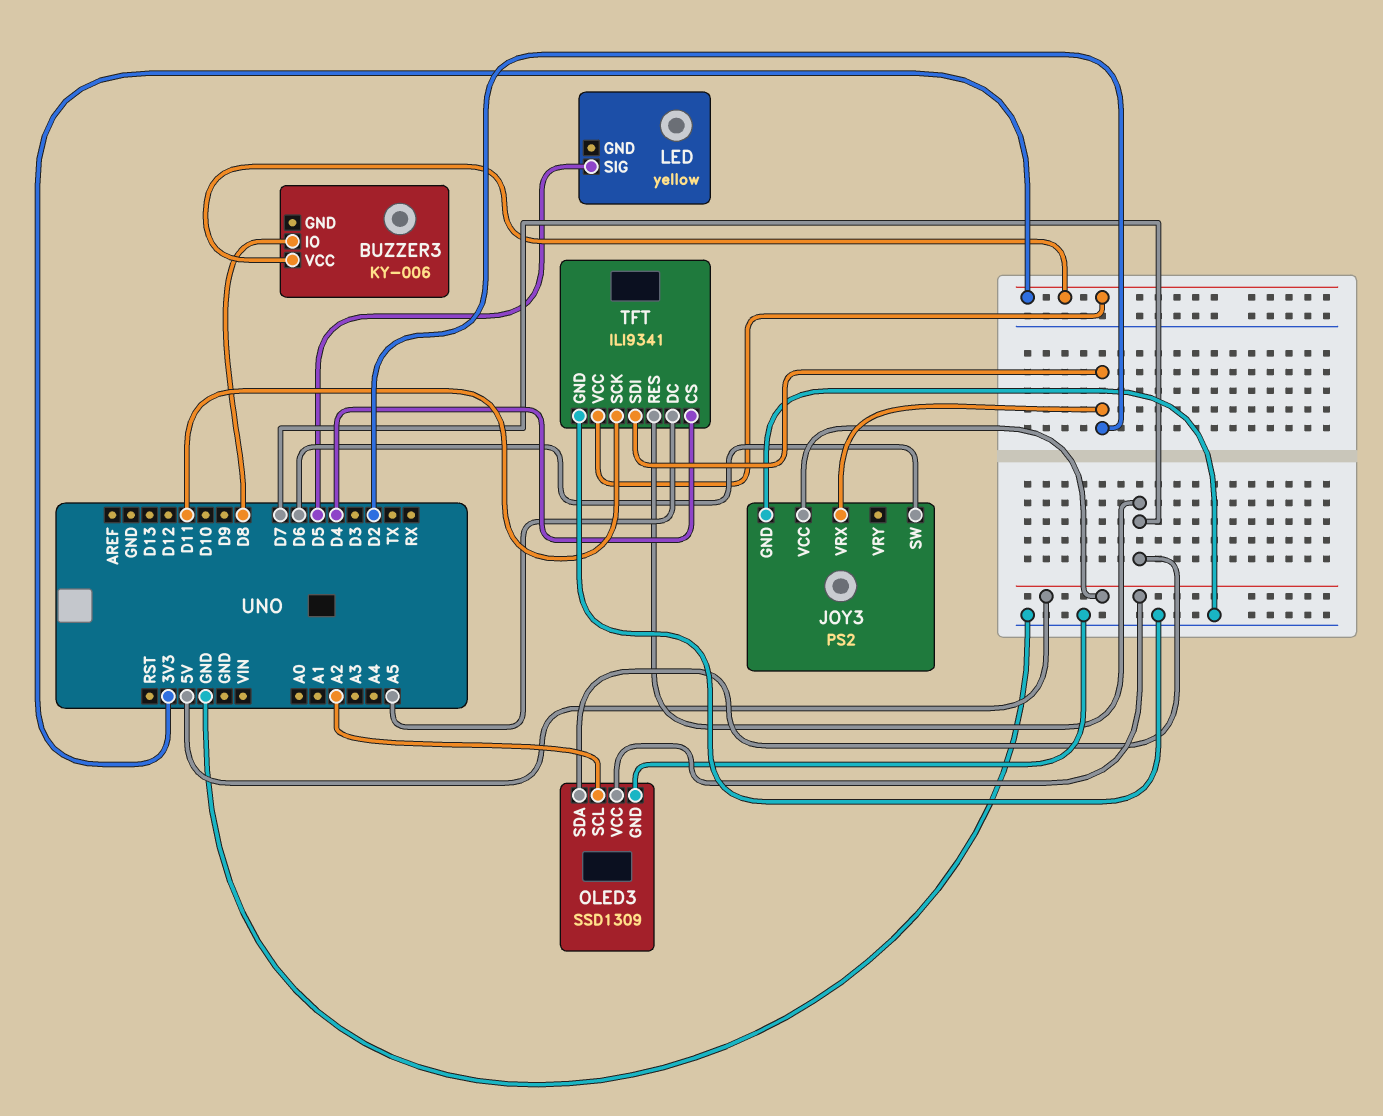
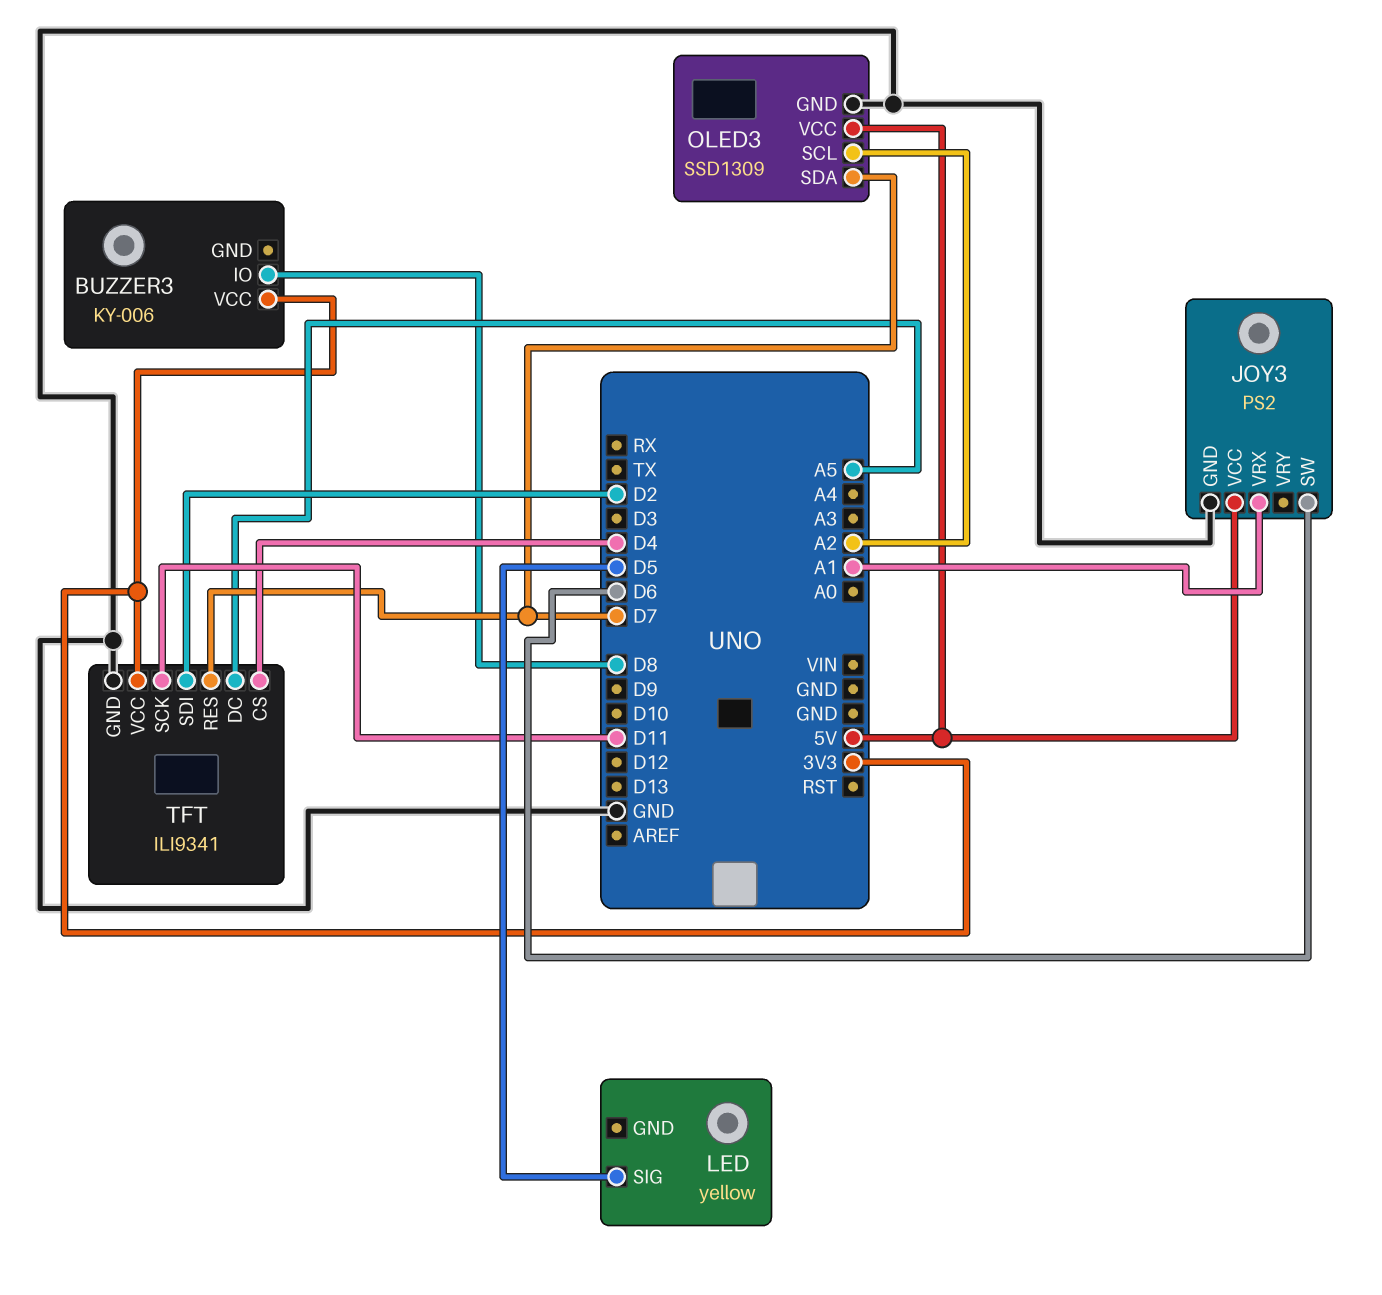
JOY3 pin VRX: D2 -> A1

